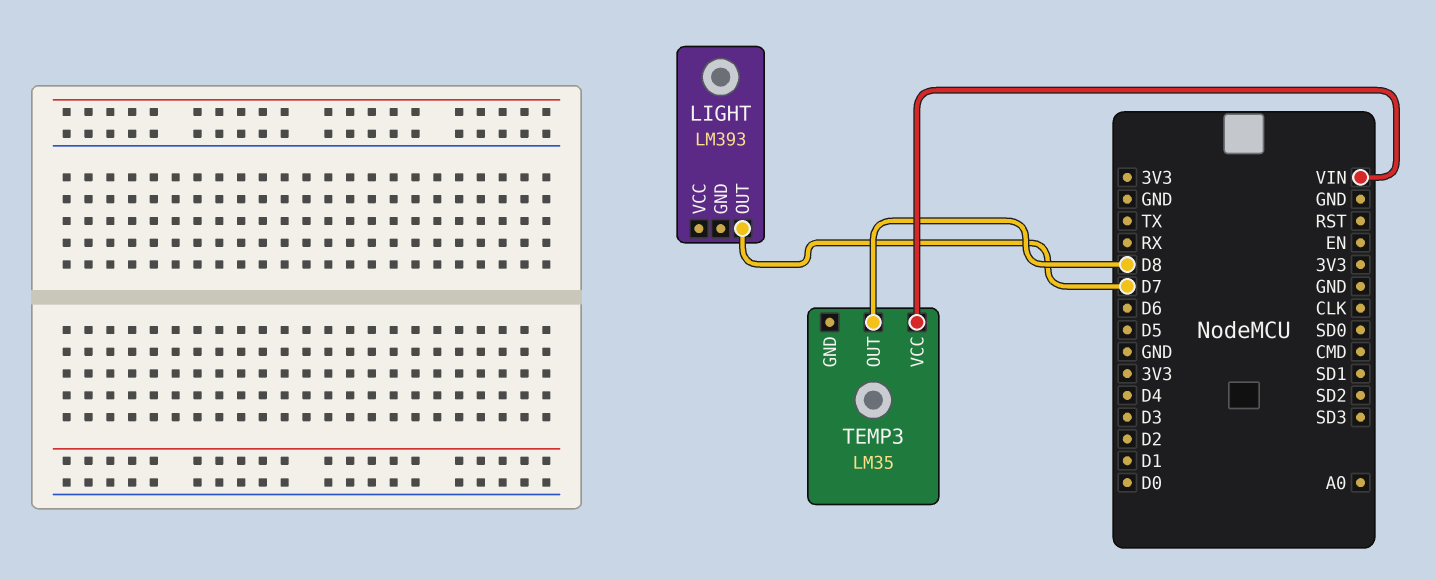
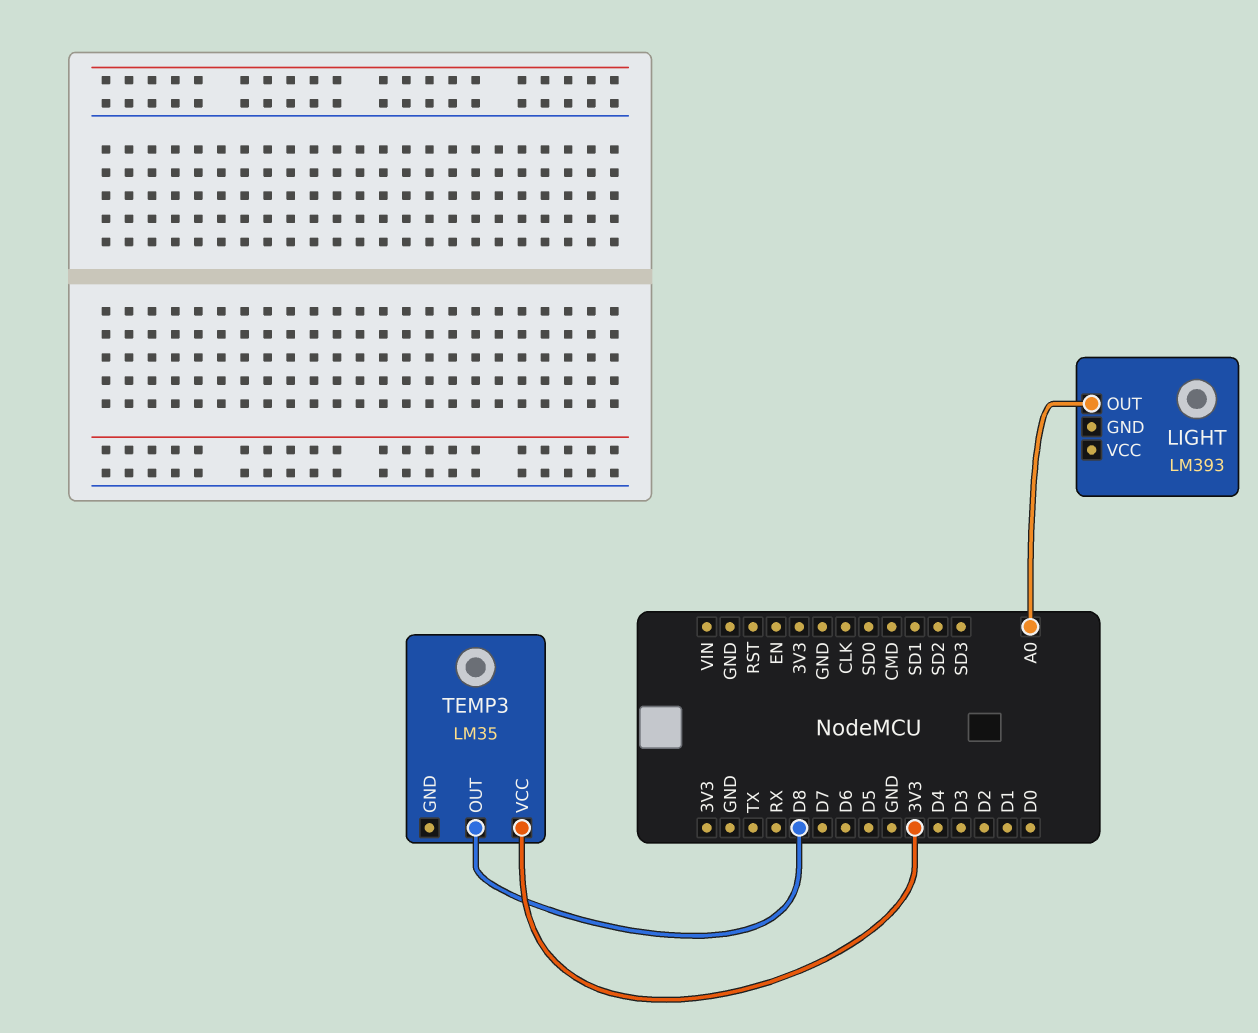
LIGHT pin OUT: D7 -> A0
TEMP3 pin VCC: VIN -> 3V3

